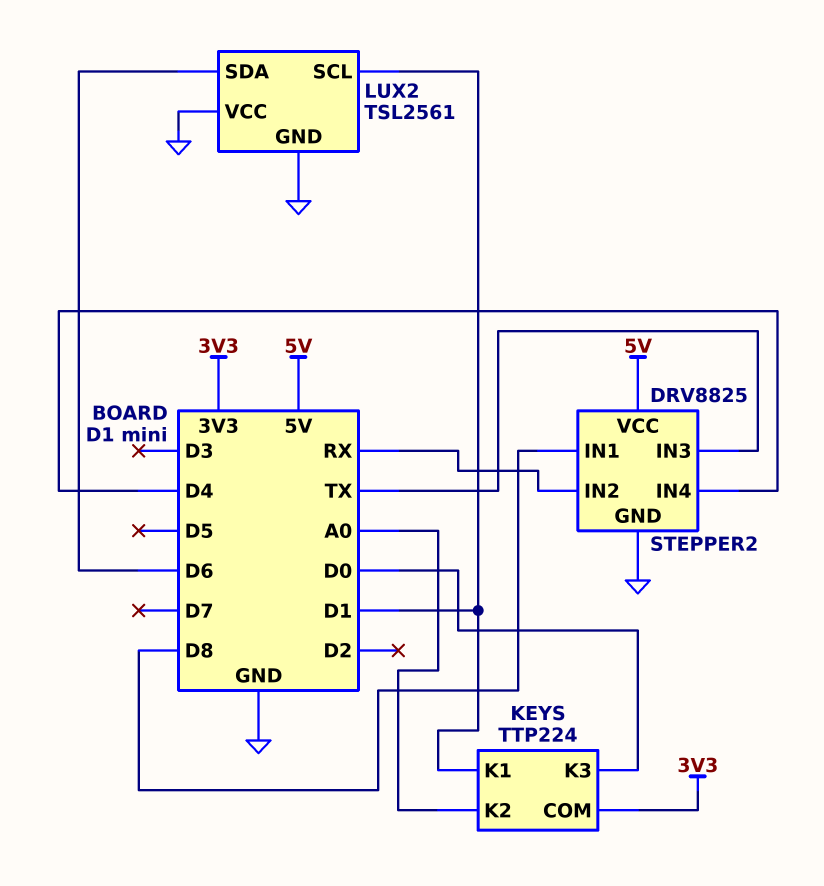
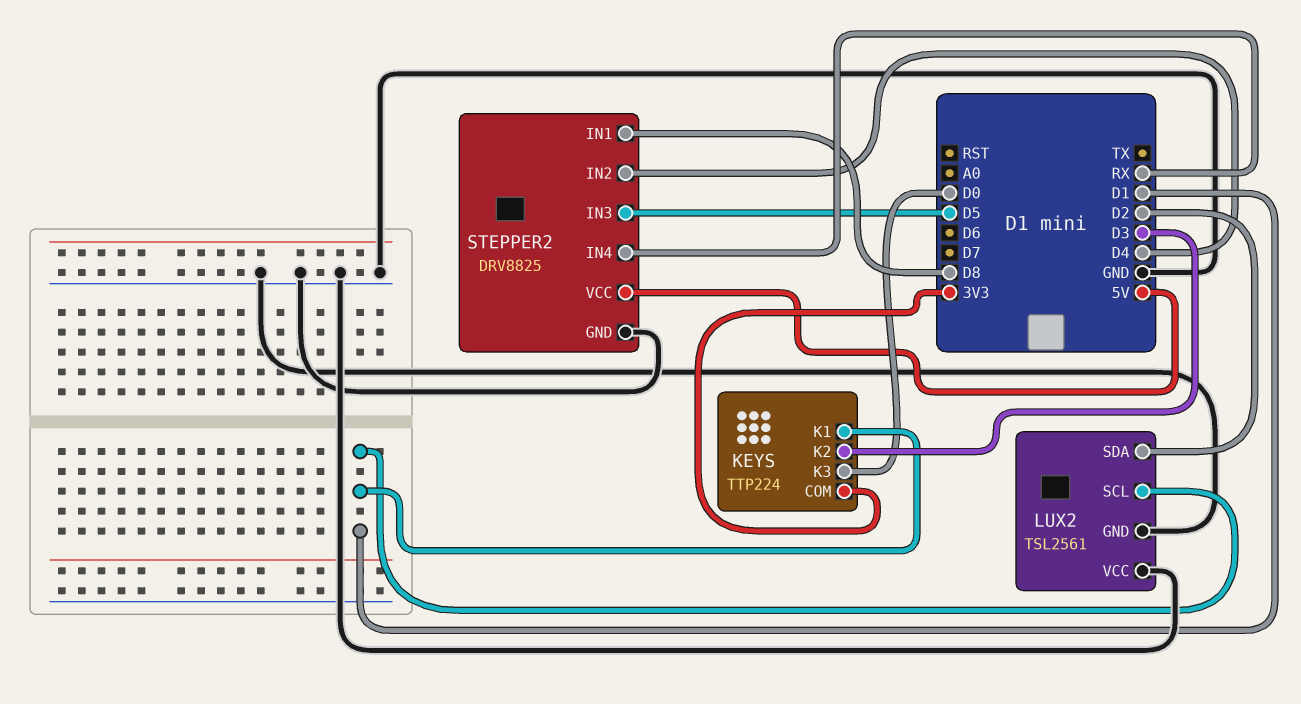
KEYS pin K2: A0 -> D3
LUX2 pin SDA: D6 -> D2
STEPPER2 pin IN2: RX -> D4
STEPPER2 pin IN3: TX -> D5
STEPPER2 pin IN4: D4 -> RX

